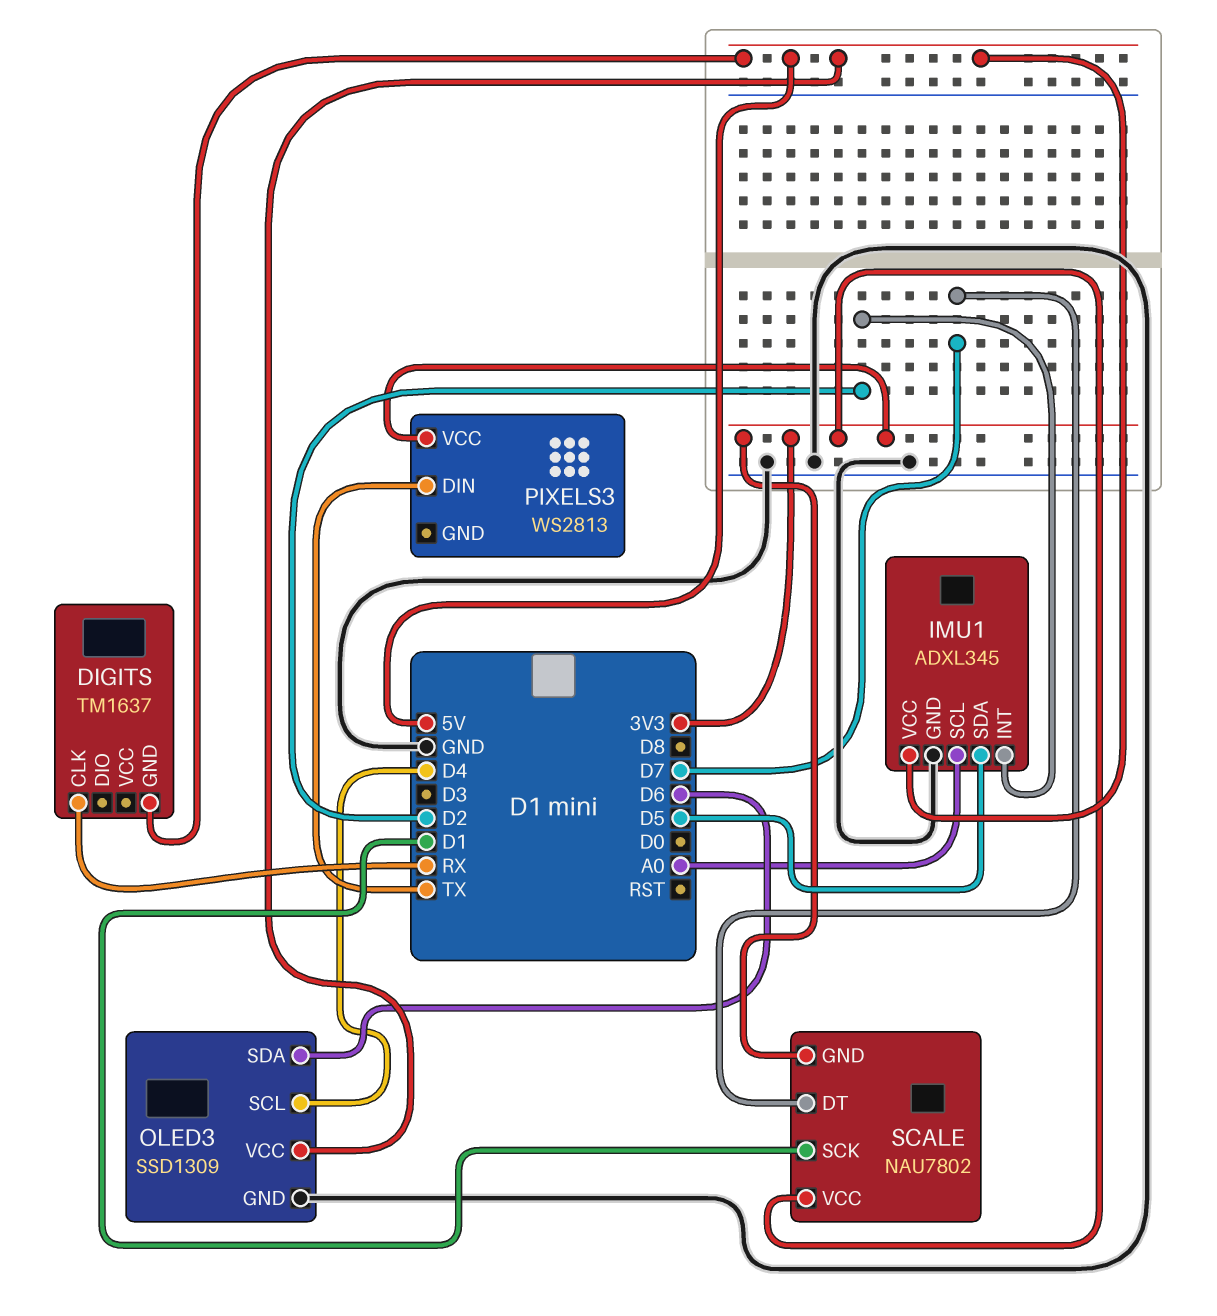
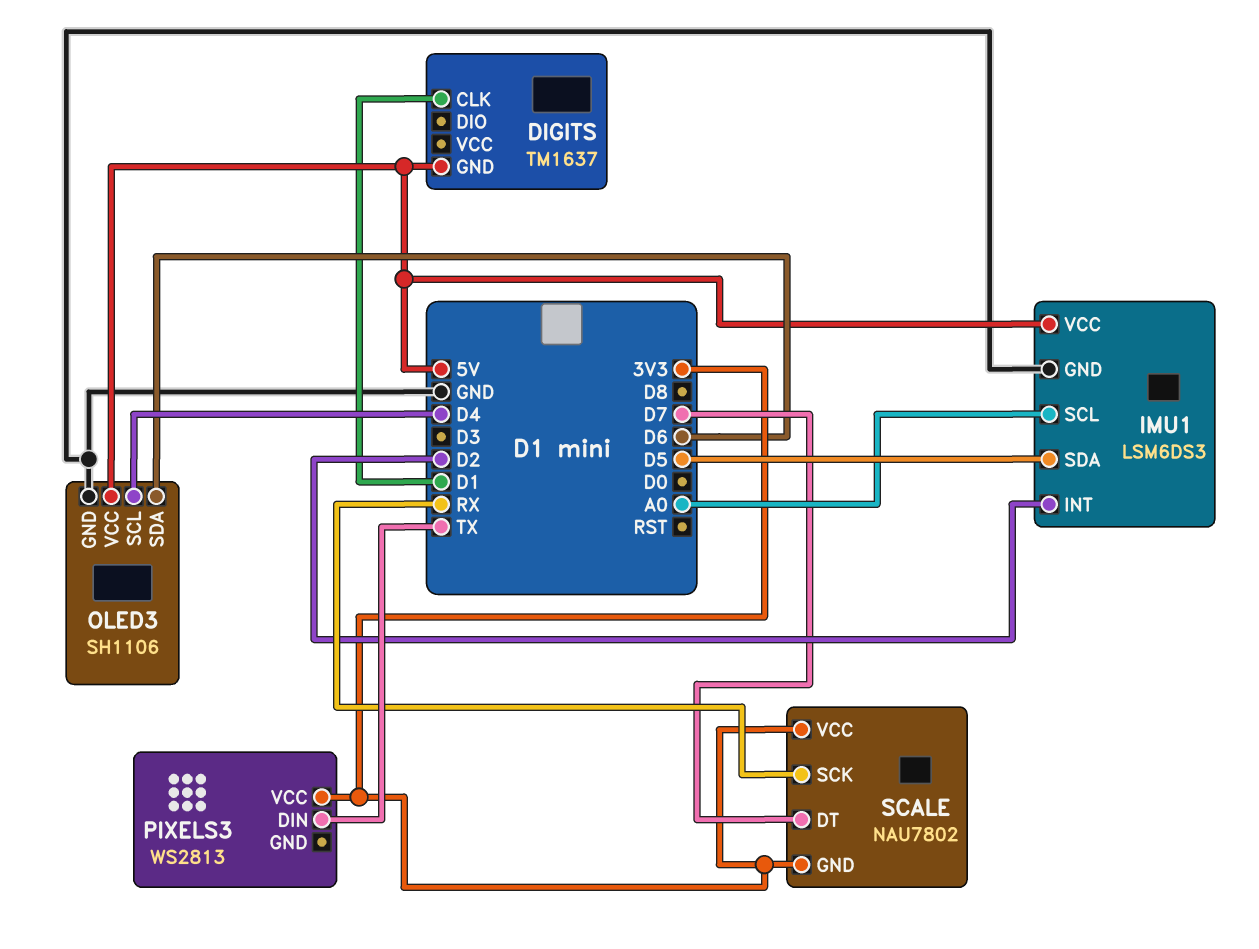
DIGITS pin CLK: RX -> D1
IMU1: ADXL345 -> LSM6DS3
OLED3: SSD1309 -> SH1106
SCALE pin SCK: D1 -> RX

